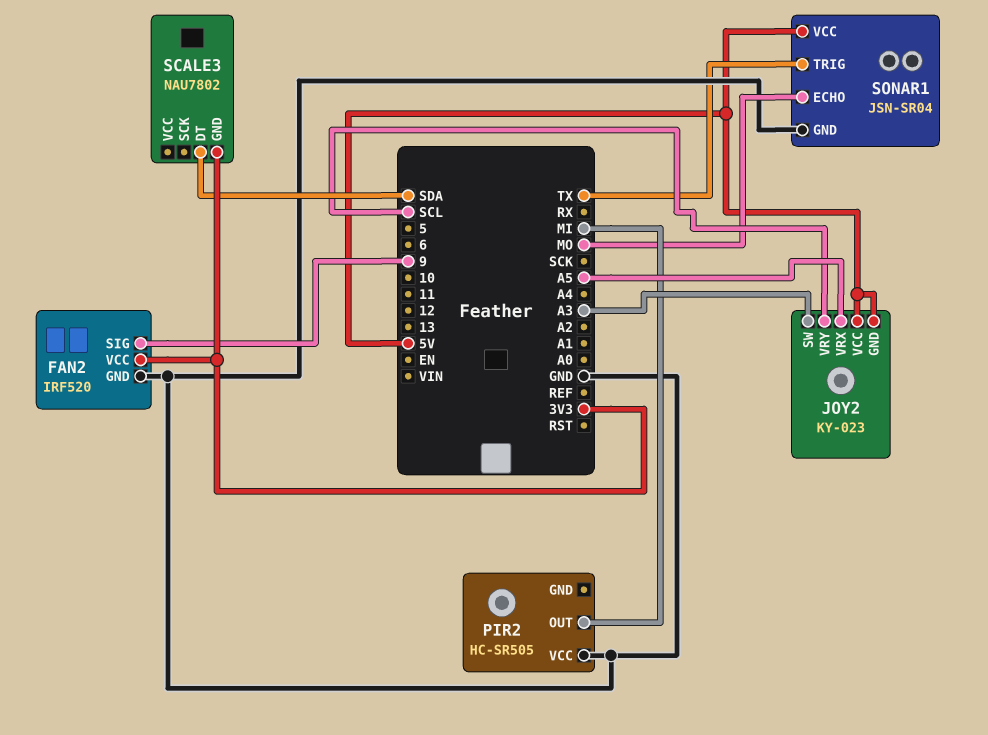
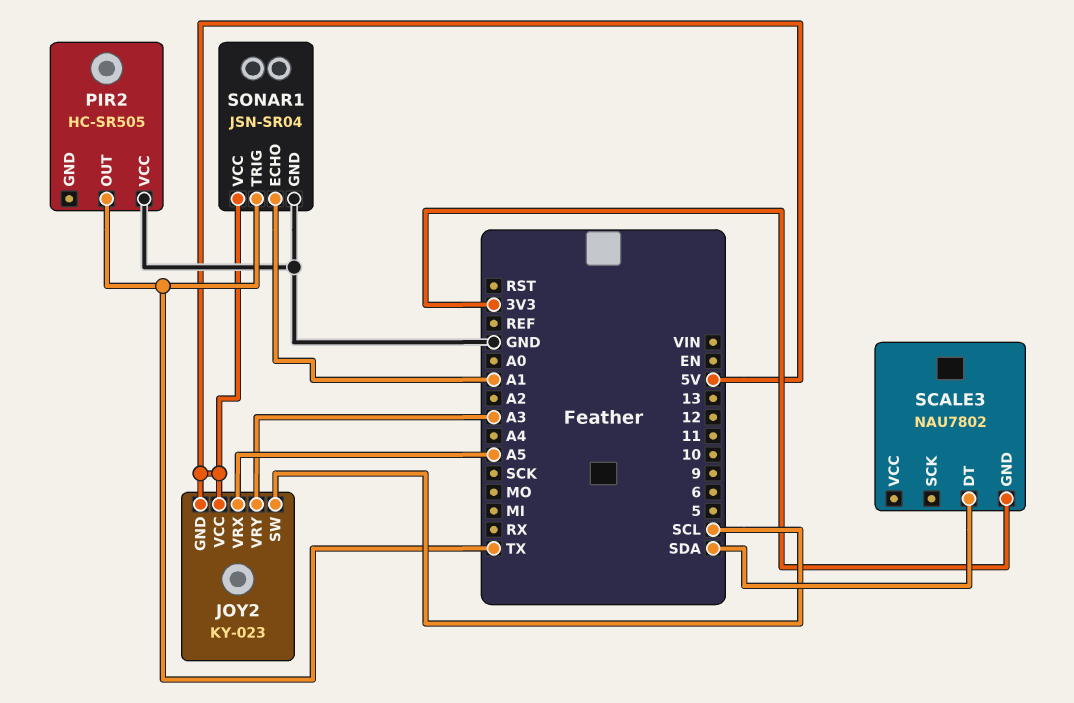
FAN2: IRF520 -> none
FAN2 pin GND: GND -> none
FAN2 pin SIG: 9 -> none
FAN2 pin VCC: 3V3 -> none
JOY2 pin SW: A3 -> SCL
JOY2 pin VRY: SCL -> A3
PIR2 pin OUT: MI -> TX
SONAR1 pin ECHO: MO -> A1

